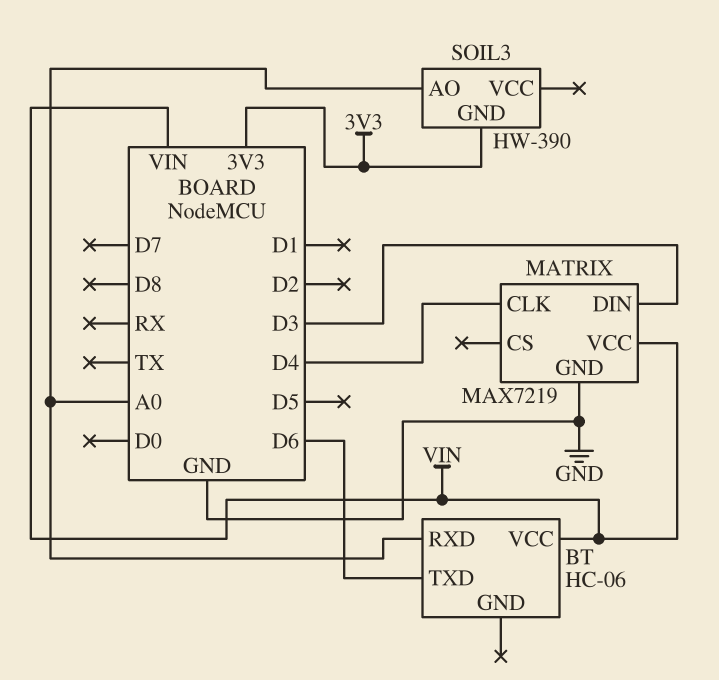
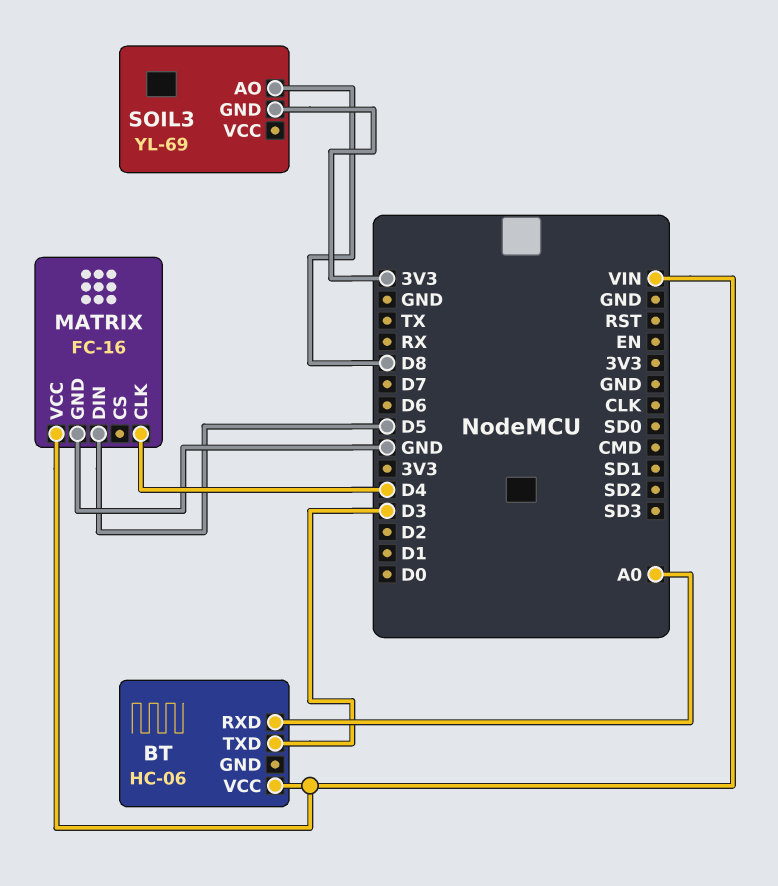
BT pin TXD: D6 -> D3
MATRIX: MAX7219 -> FC-16
MATRIX pin DIN: D3 -> D5
SOIL3: HW-390 -> YL-69
SOIL3 pin AO: A0 -> D8

